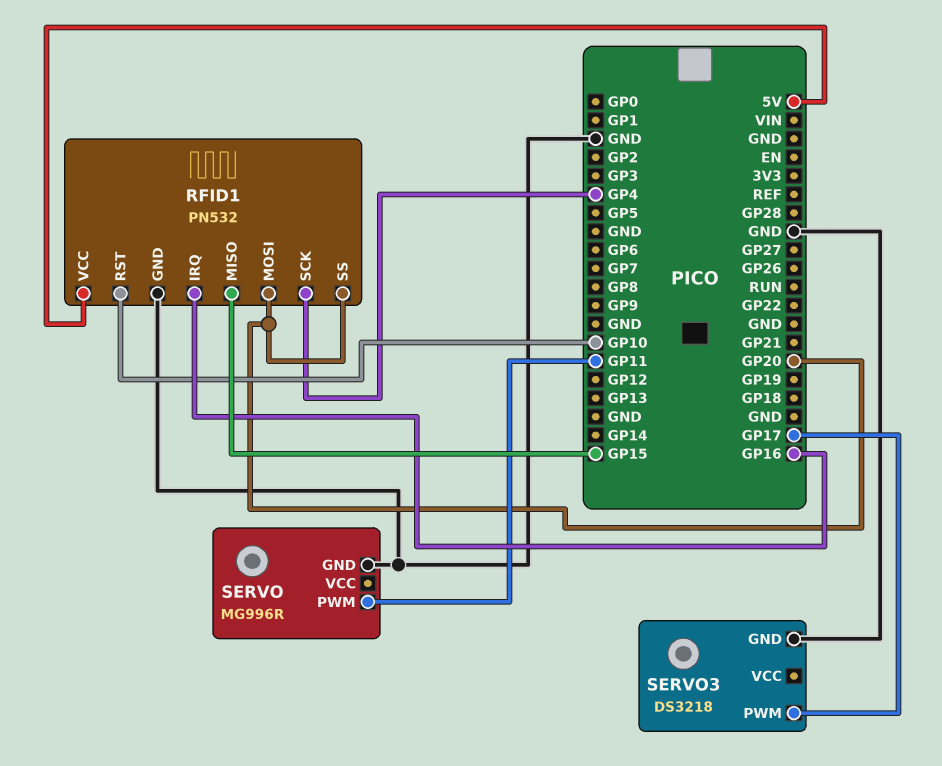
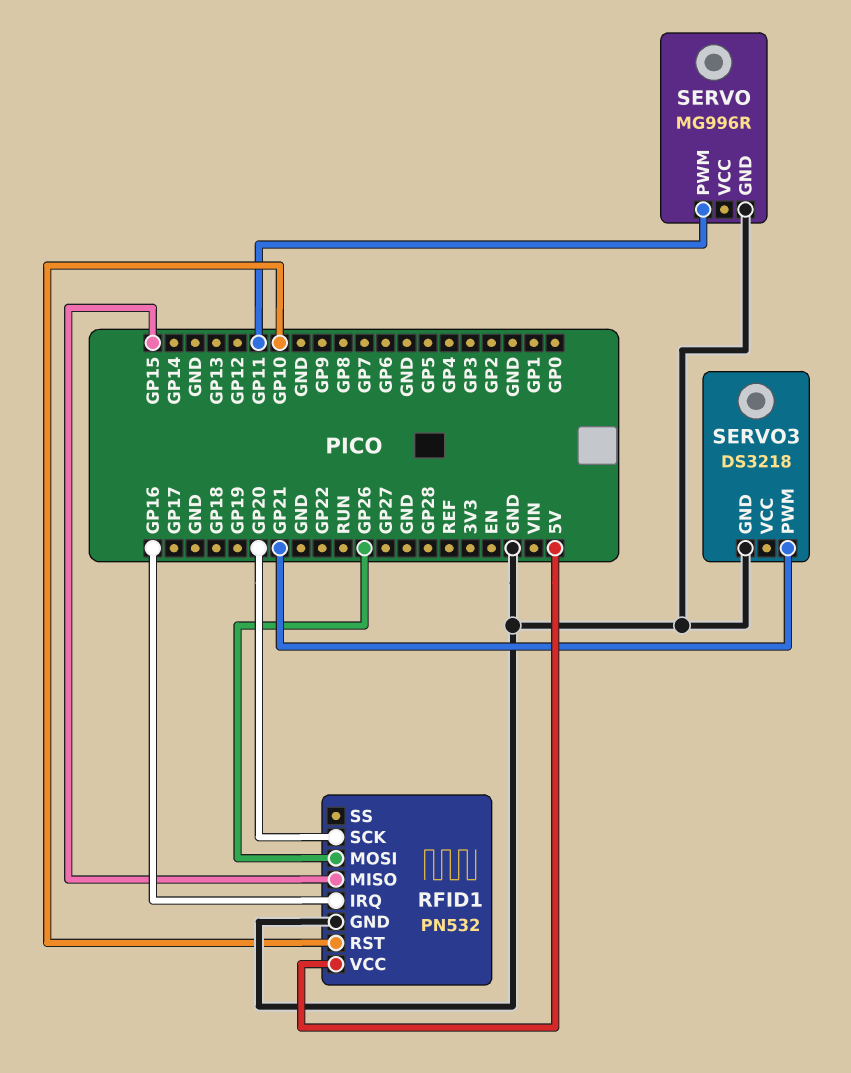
RFID1 pin MOSI: GP20 -> GP26
RFID1 pin SCK: GP4 -> GP20
RFID1 pin SS: GP20 -> none
SERVO3 pin PWM: GP17 -> GP21

